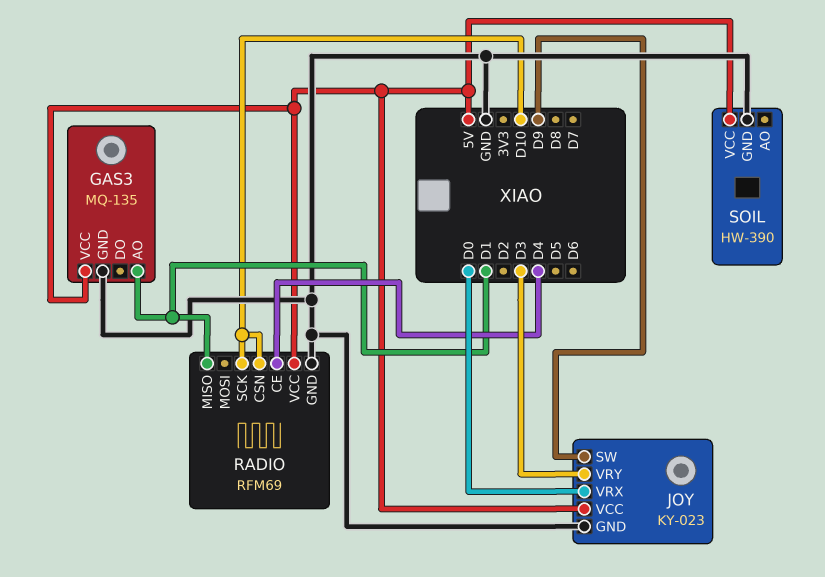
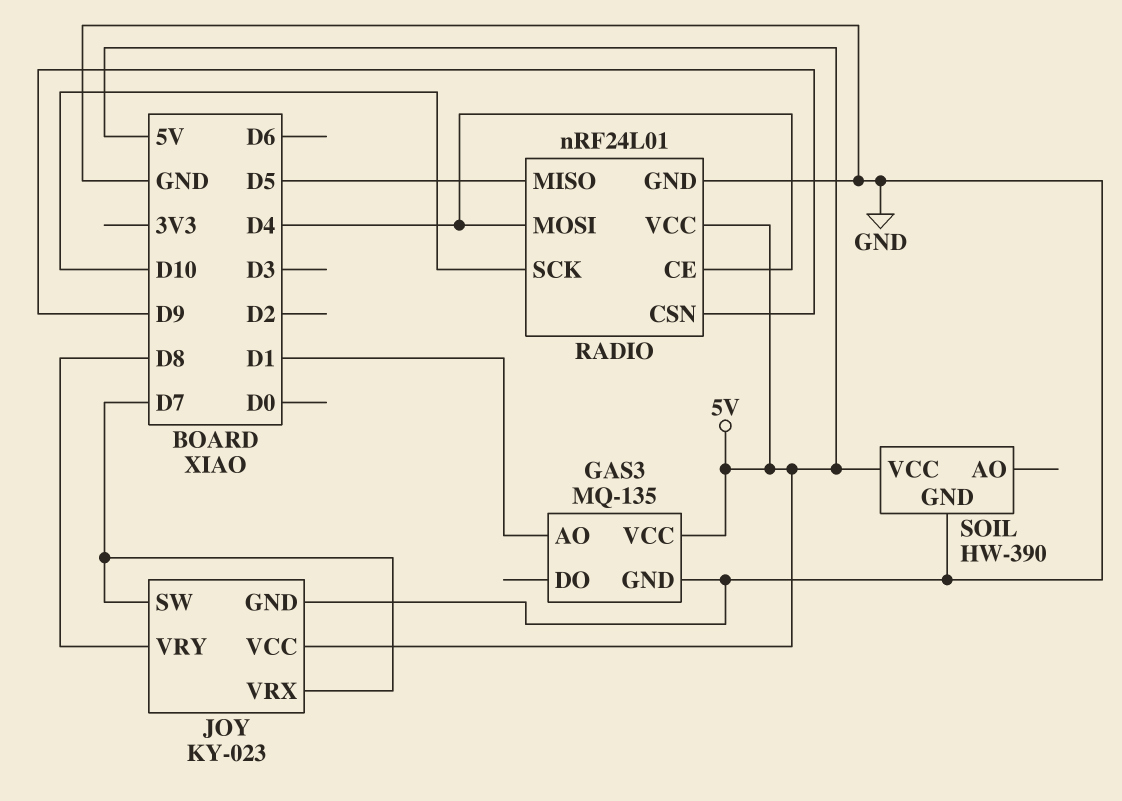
JOY pin SW: D9 -> D7
JOY pin VRX: D0 -> D7
JOY pin VRY: D3 -> D8
RADIO: RFM69 -> nRF24L01
RADIO pin CSN: D10 -> D9
RADIO pin MISO: D1 -> D5
RADIO pin MOSI: none -> D4

